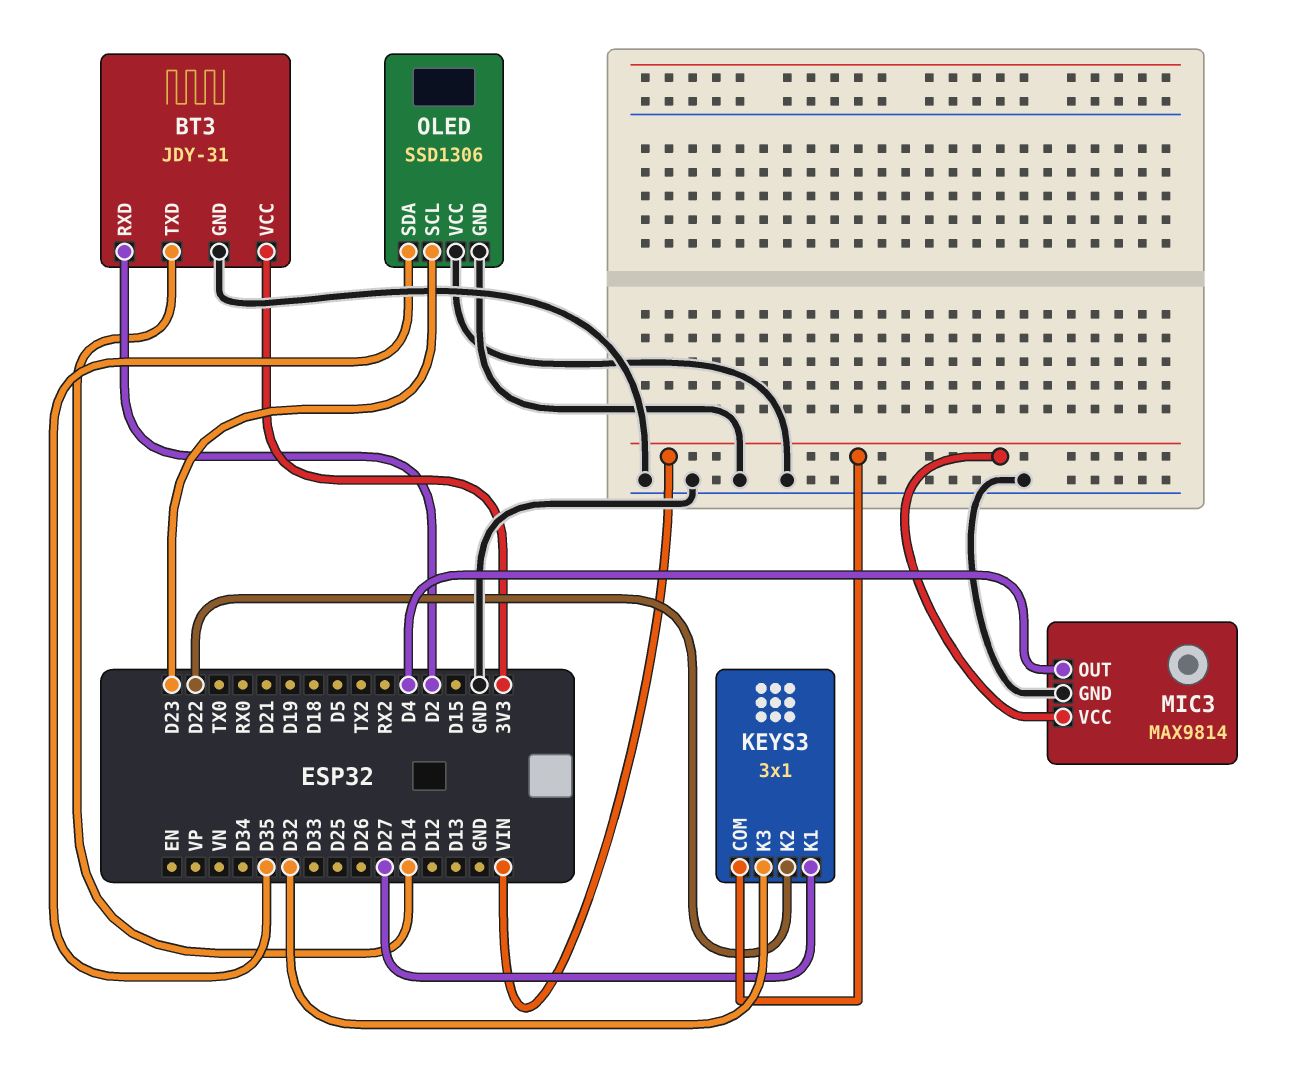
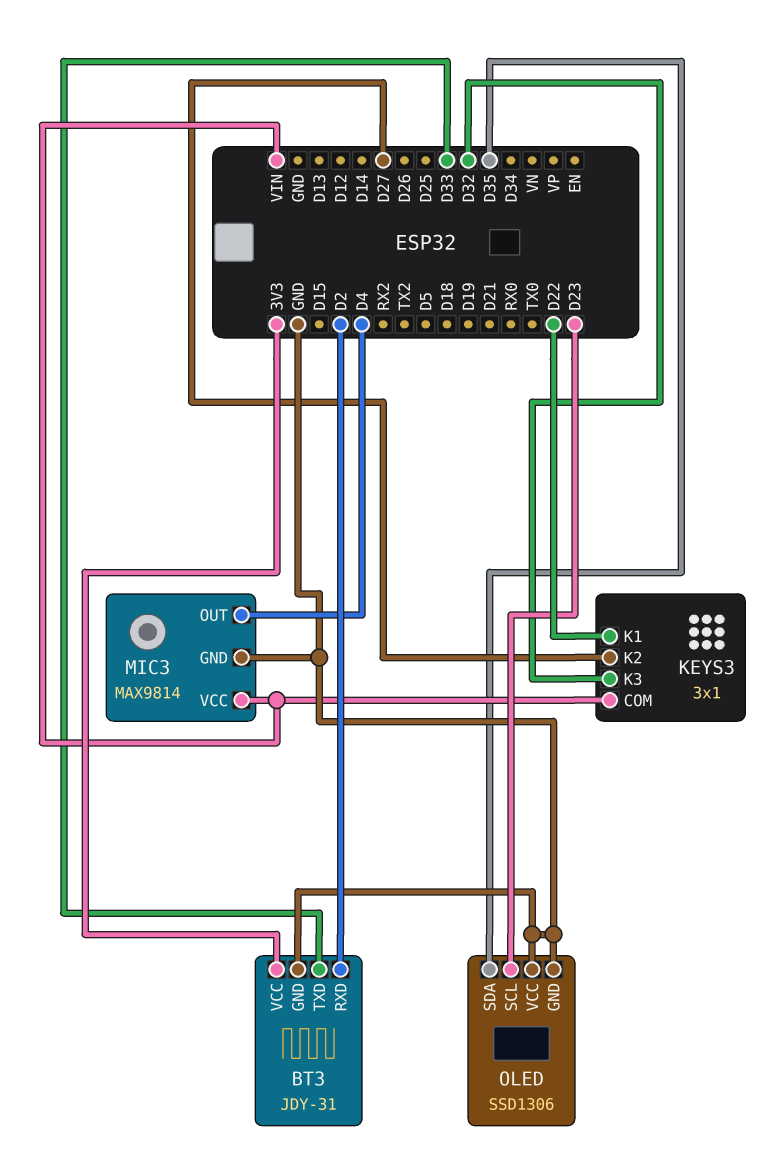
BT3 pin TXD: D14 -> D33
KEYS3 pin K1: D27 -> D22
KEYS3 pin K2: D22 -> D27

